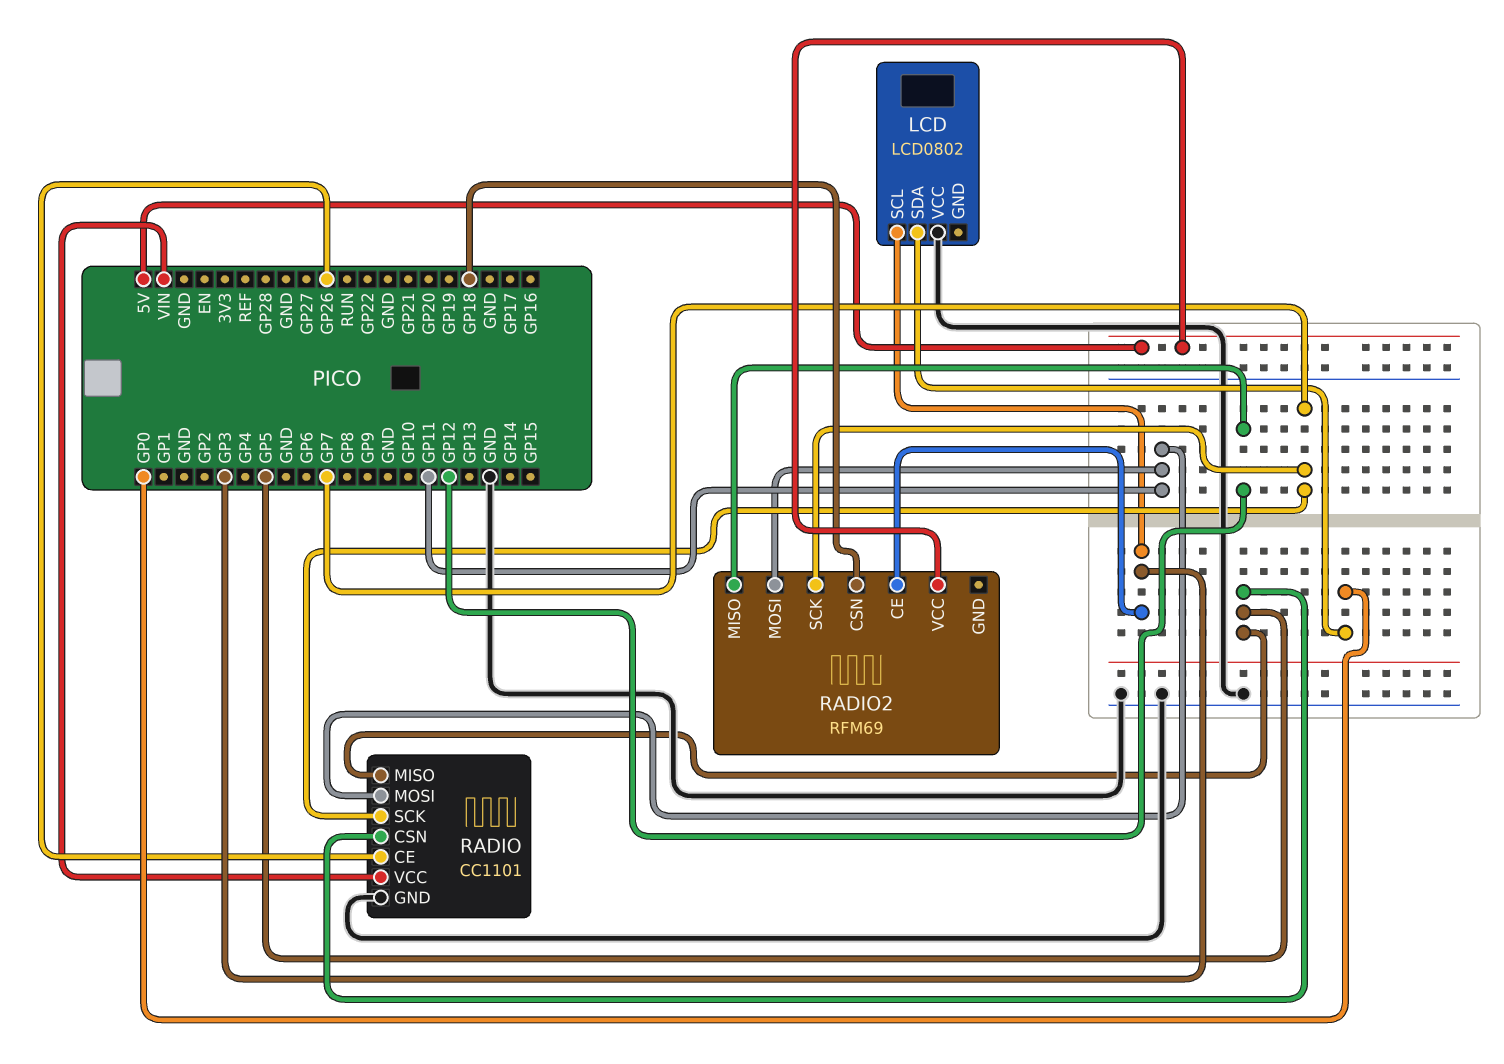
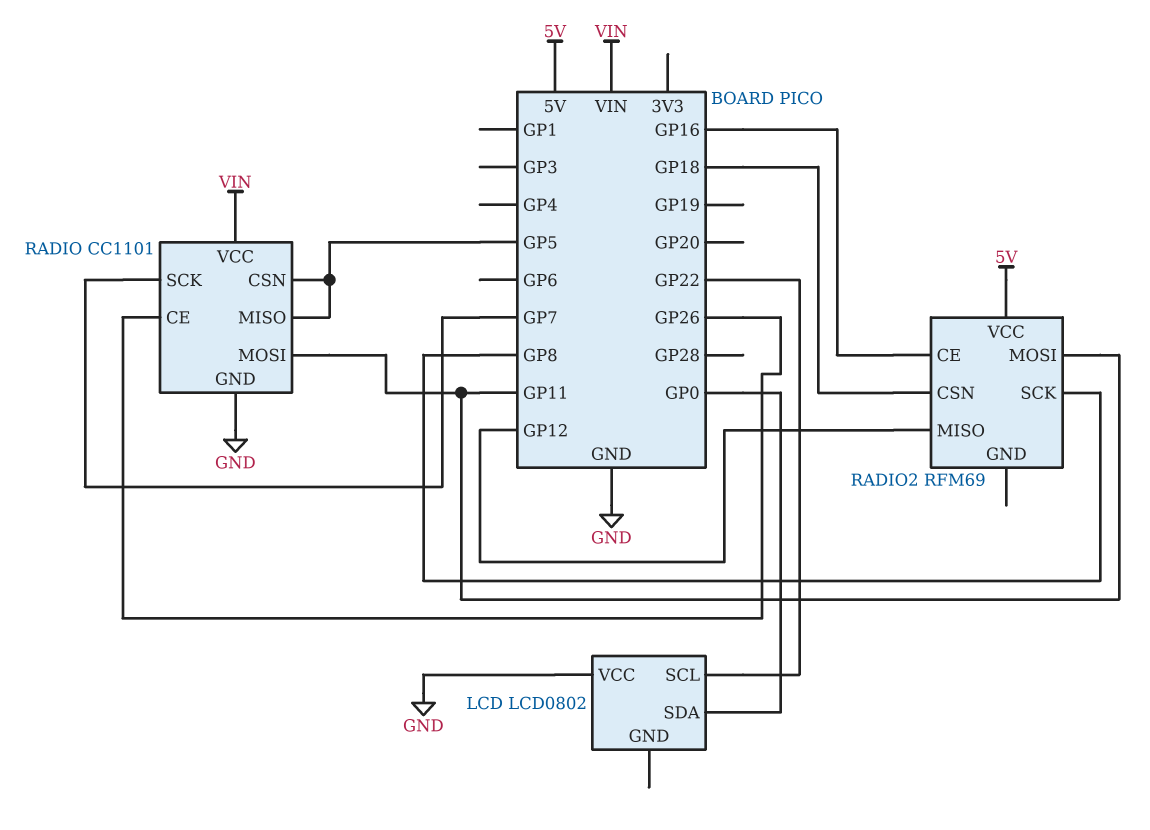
LCD pin SCL: GP3 -> GP22
RADIO2 pin CE: GP3 -> GP16
RADIO2 pin SCK: GP7 -> GP8

